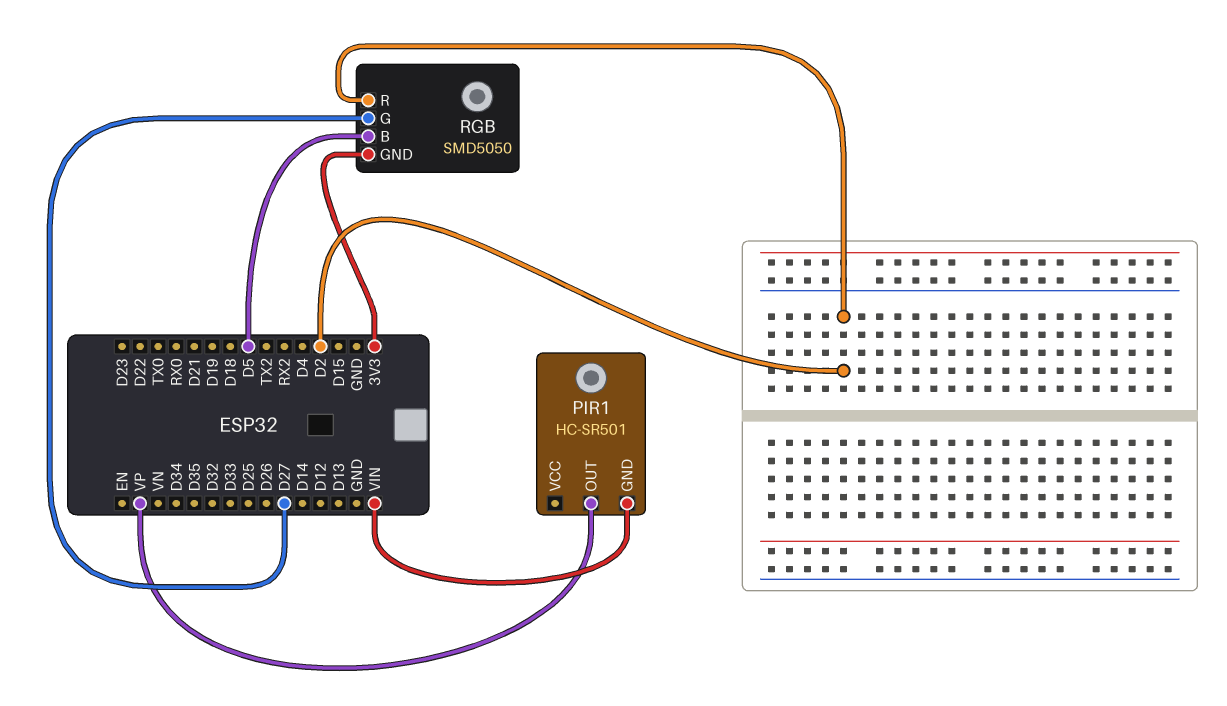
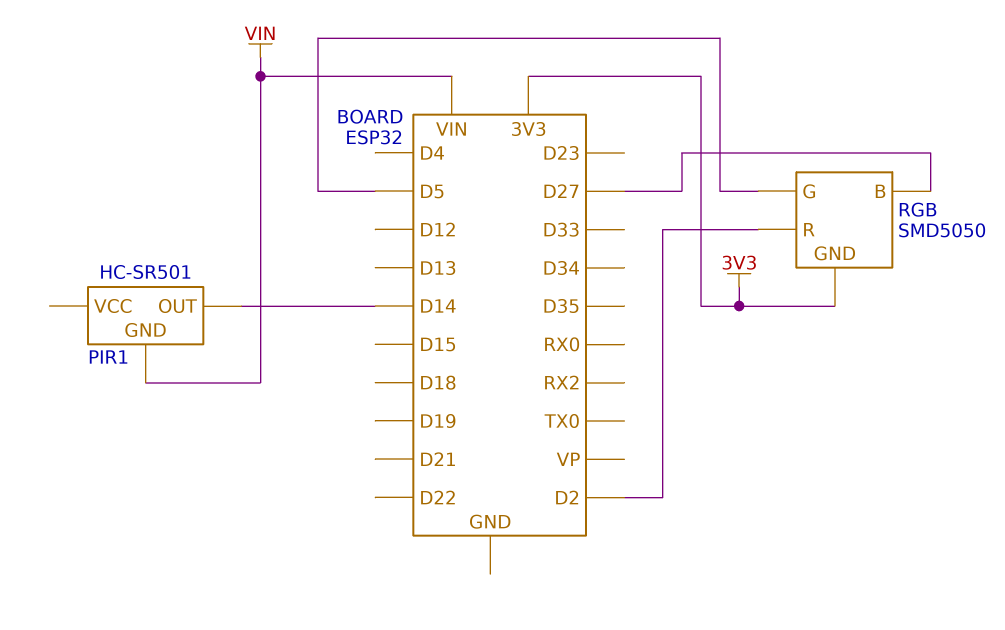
PIR1 pin OUT: VP -> D14
RGB pin B: D5 -> D27
RGB pin G: D27 -> D5

